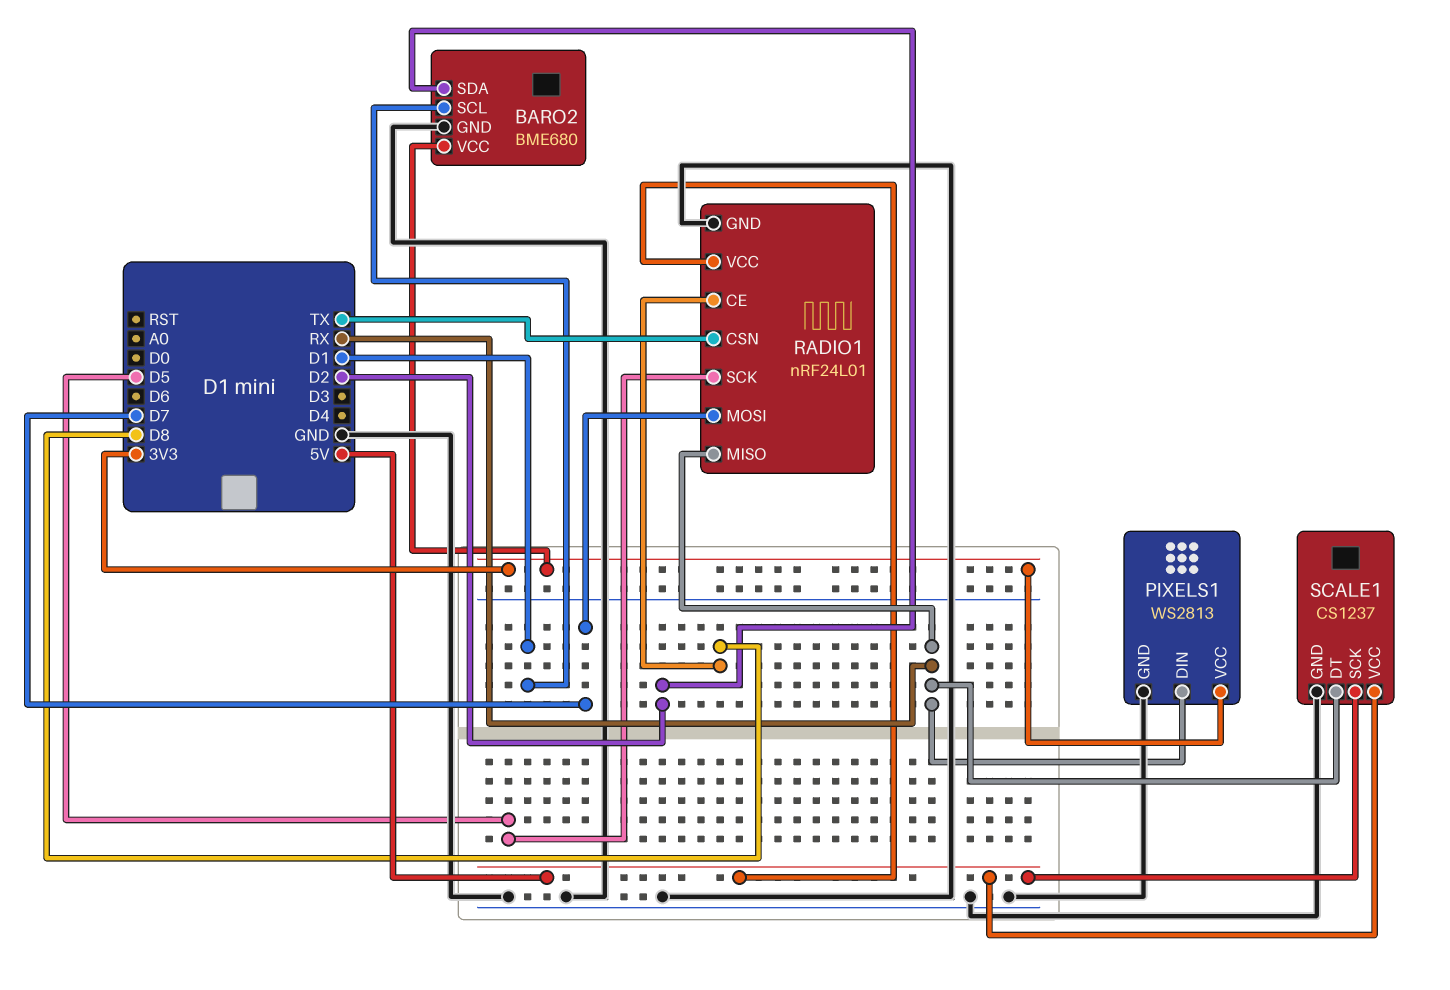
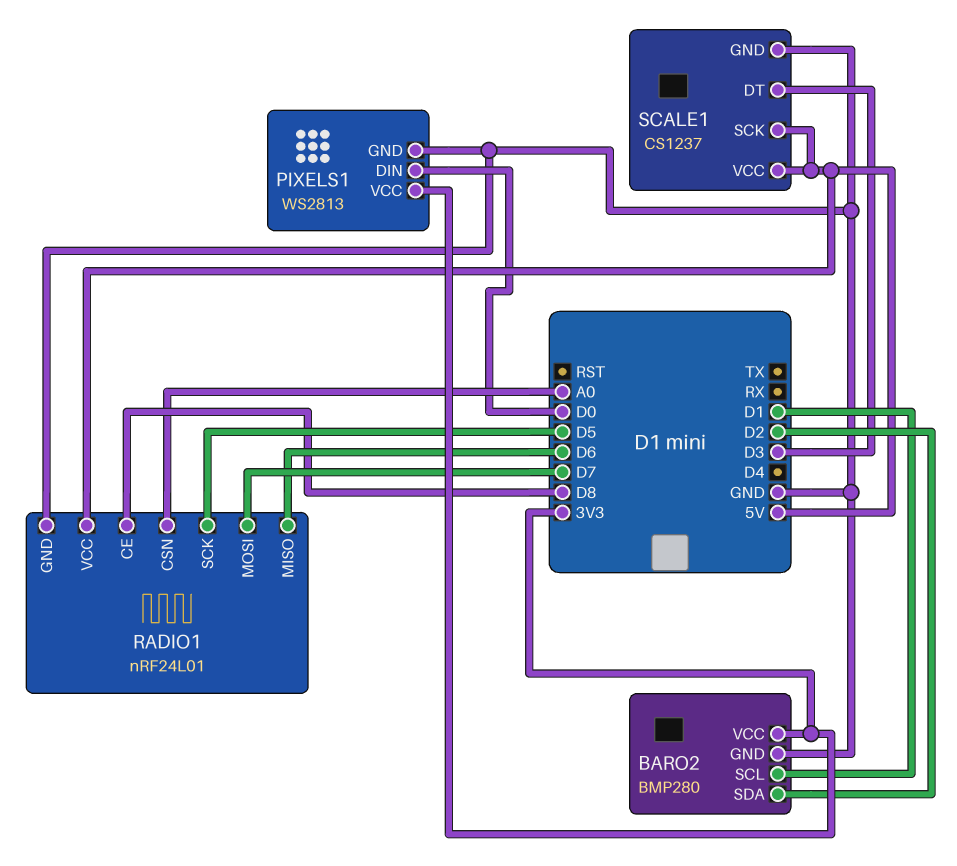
BARO2: BME680 -> BMP280
PIXELS1 pin DIN: RX -> D0
RADIO1 pin CSN: TX -> A0
RADIO1 pin MISO: RX -> D6
SCALE1 pin DT: RX -> D3

